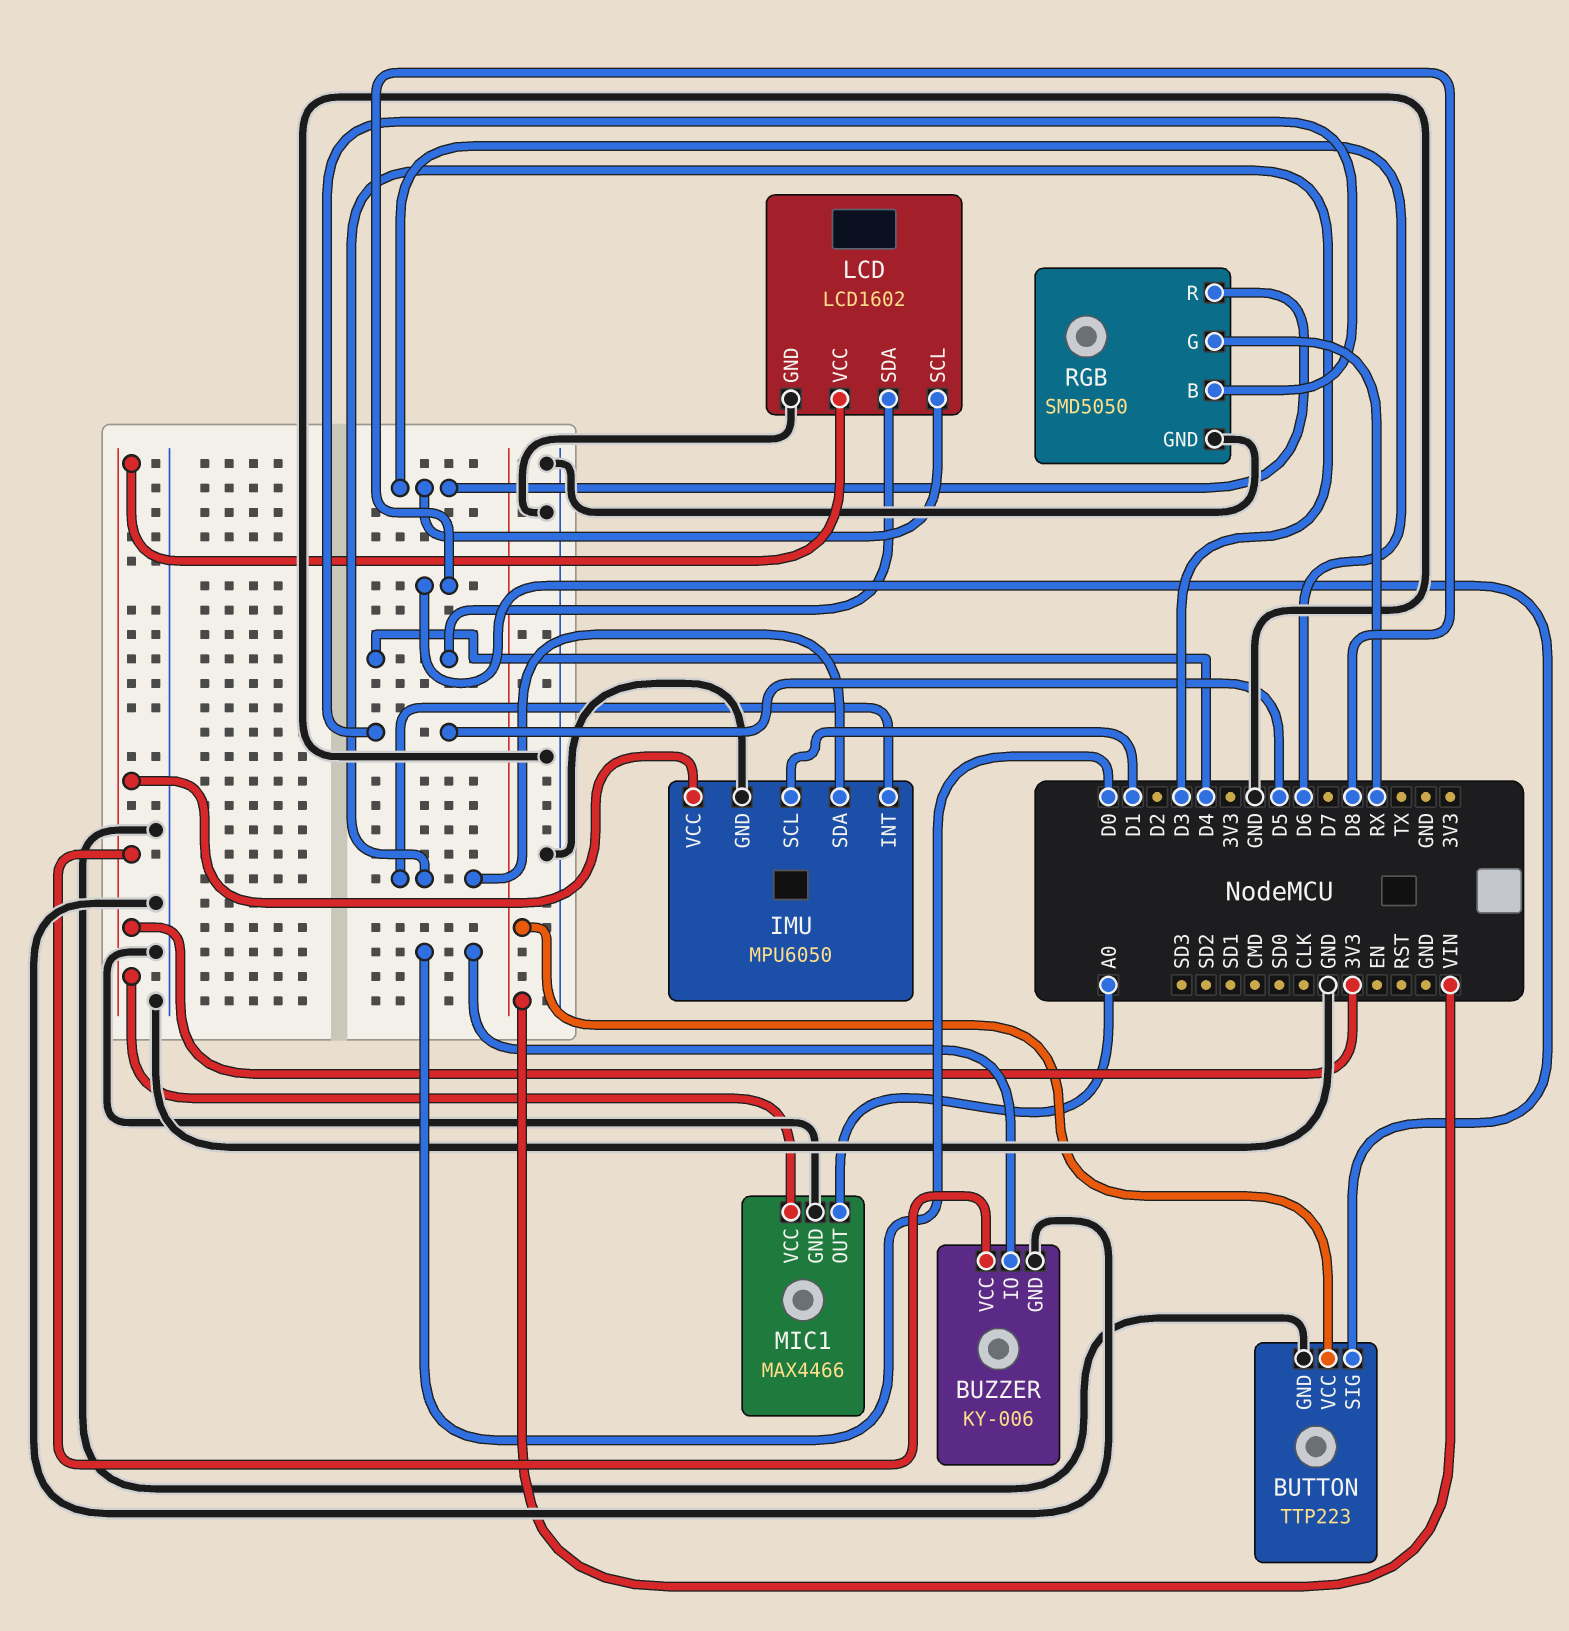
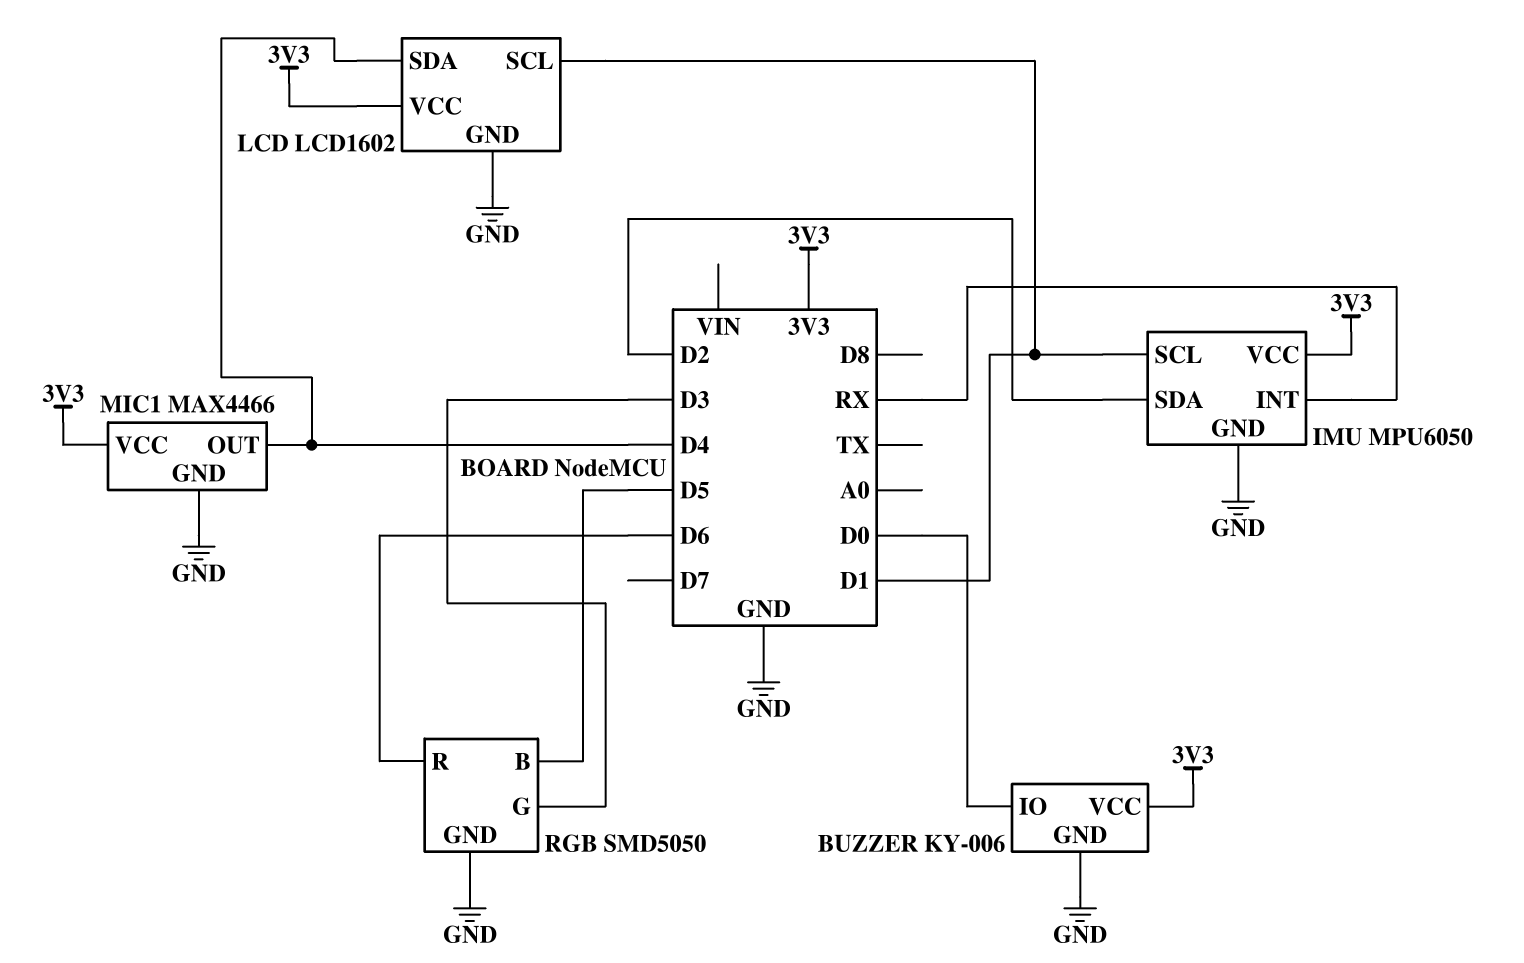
BUTTON: TTP223 -> none
BUTTON pin GND: GND -> none
BUTTON pin SIG: D8 -> none
BUTTON pin VCC: VIN -> none
IMU pin INT: D3 -> RX
IMU pin SDA: D3 -> D2
LCD pin SCL: D6 -> D1
MIC1 pin OUT: A0 -> D4
RGB pin G: RX -> D3

